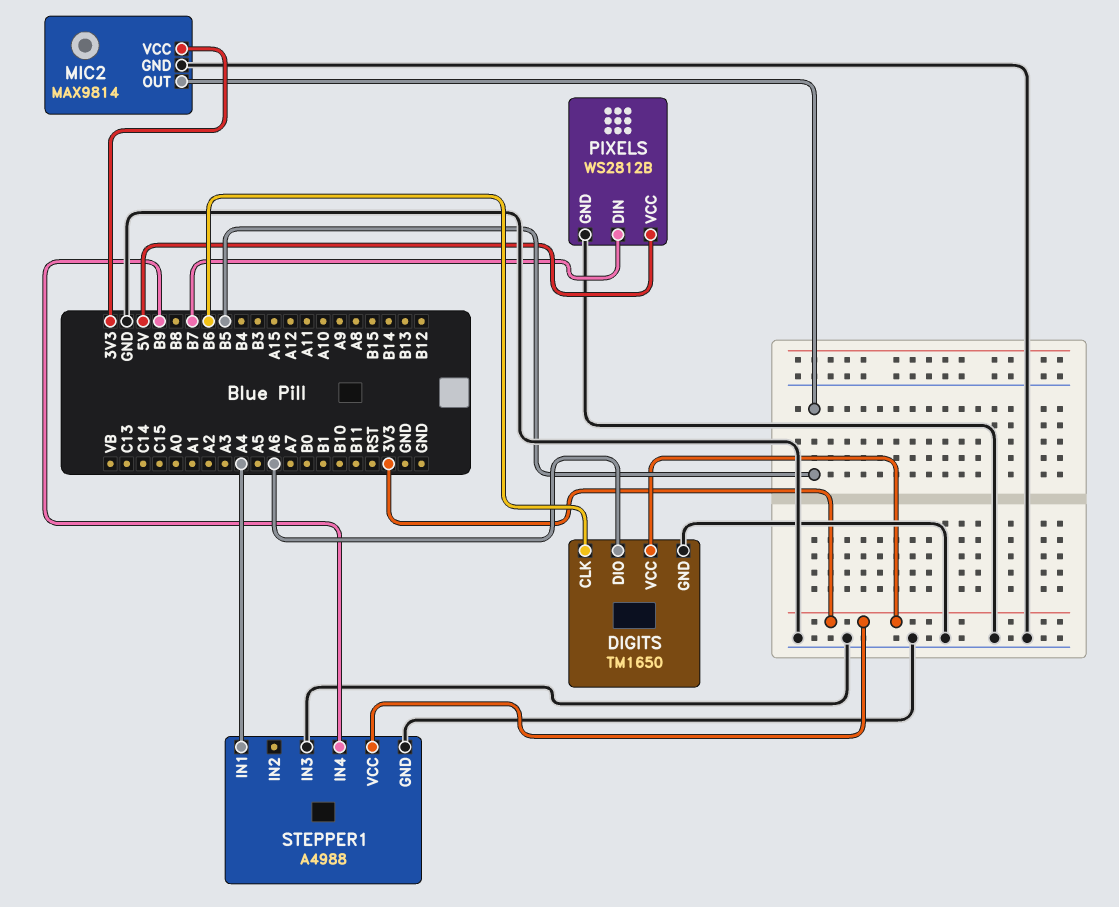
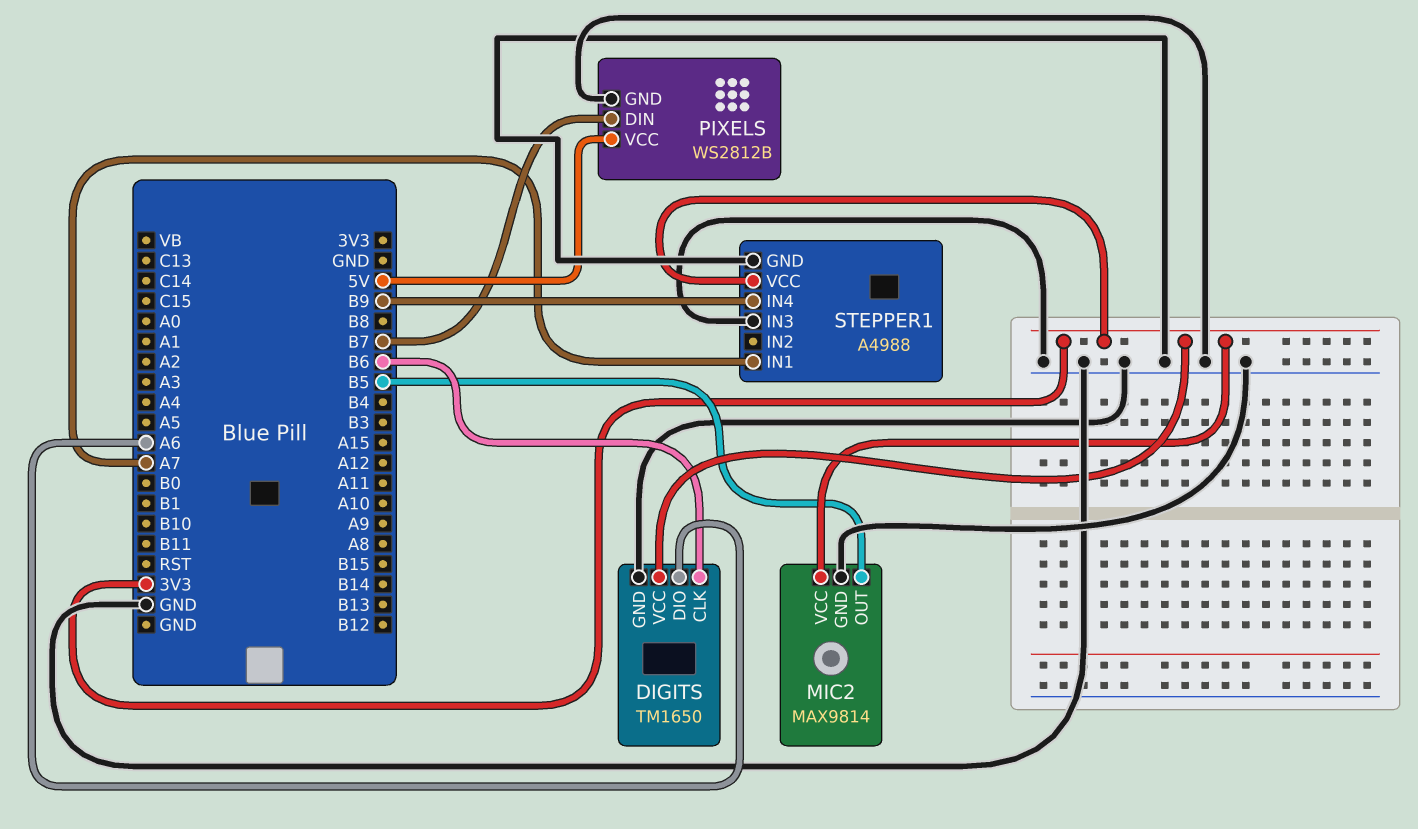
STEPPER1 pin IN1: A4 -> A7

